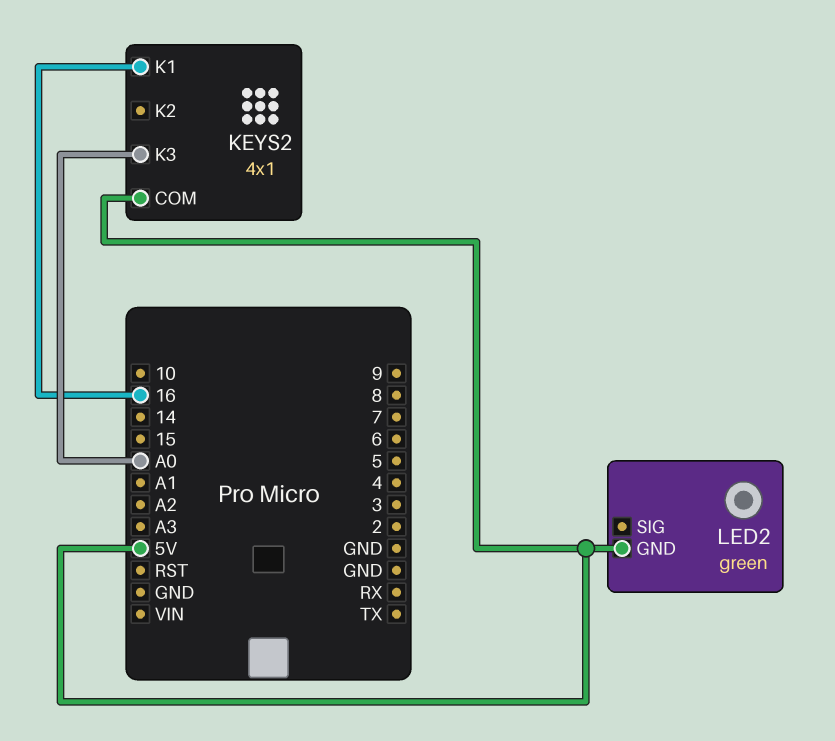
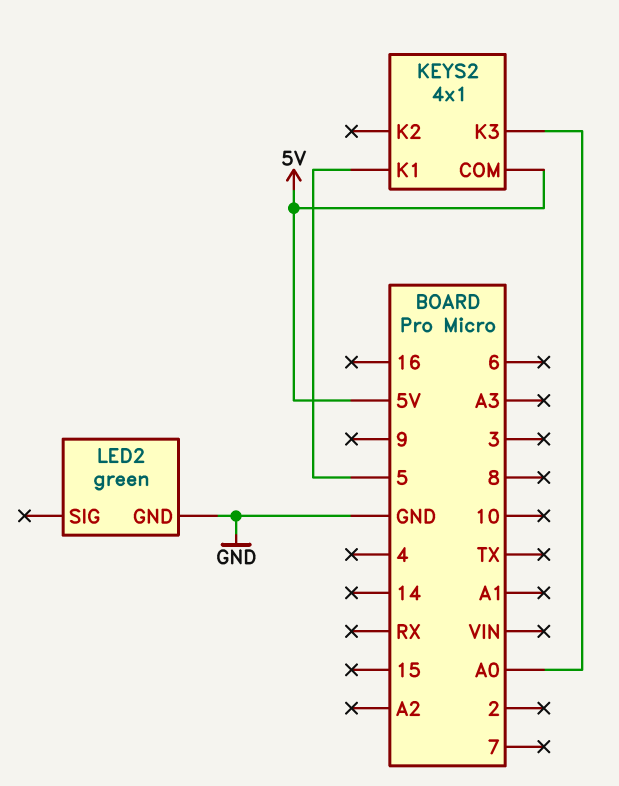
KEYS2 pin K1: 16 -> 5
LED2 pin GND: 5V -> GND

